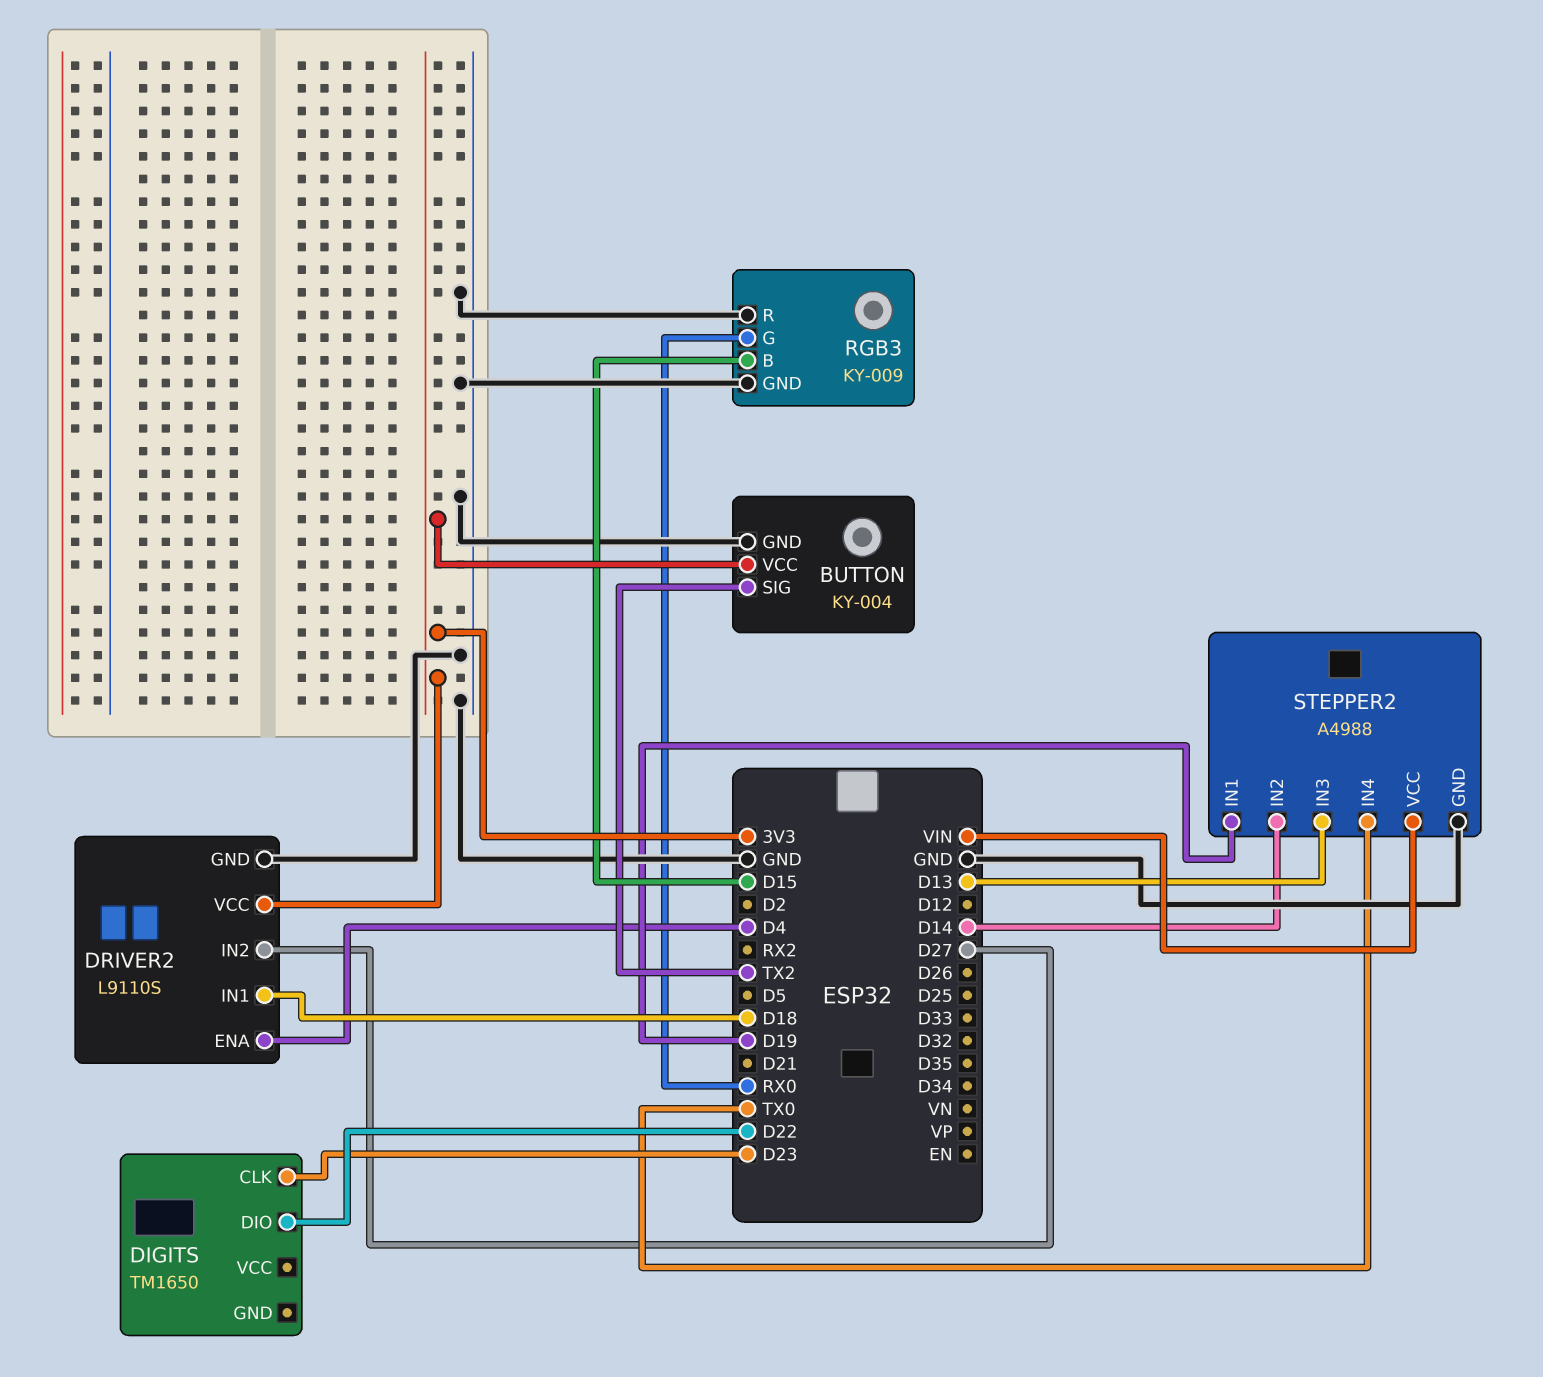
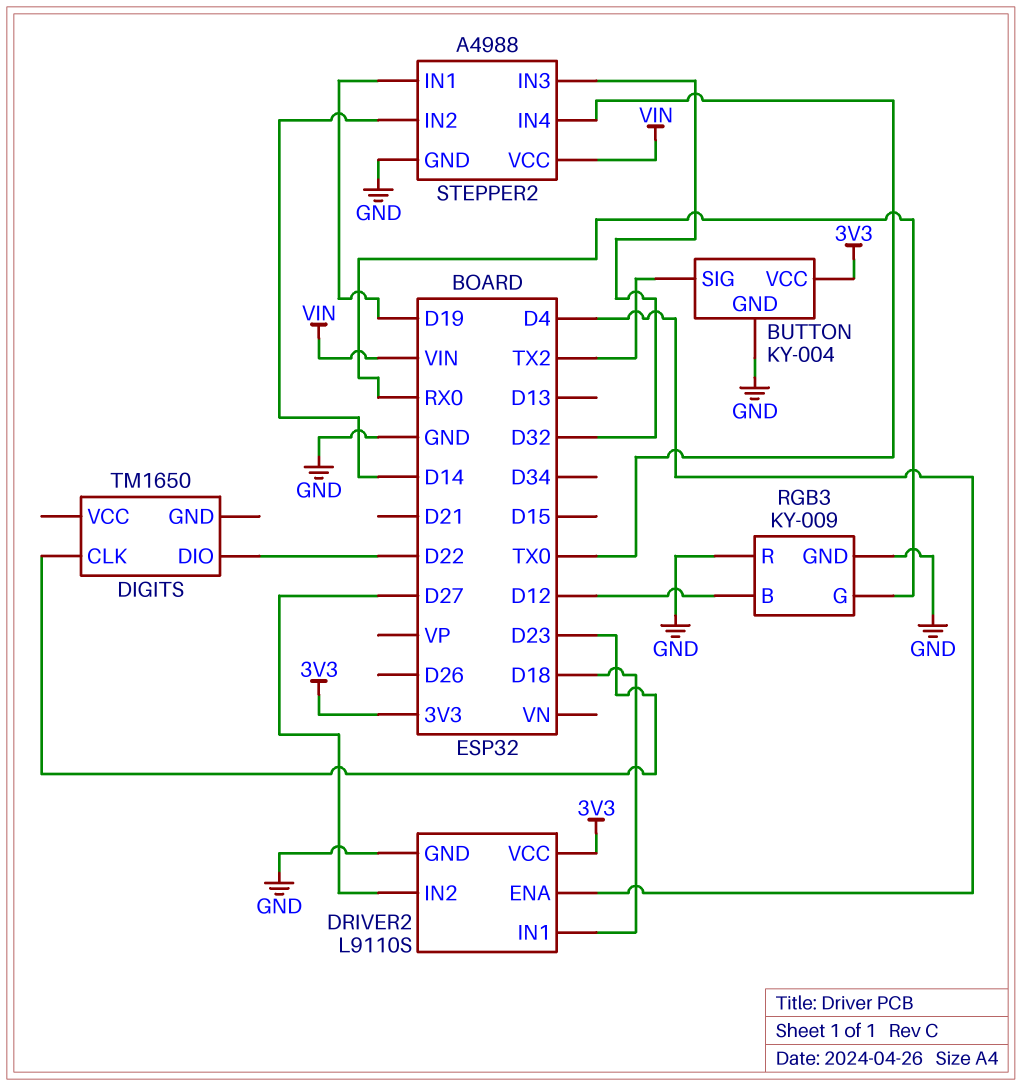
RGB3 pin B: D15 -> D12
STEPPER2 pin IN3: D13 -> D32

